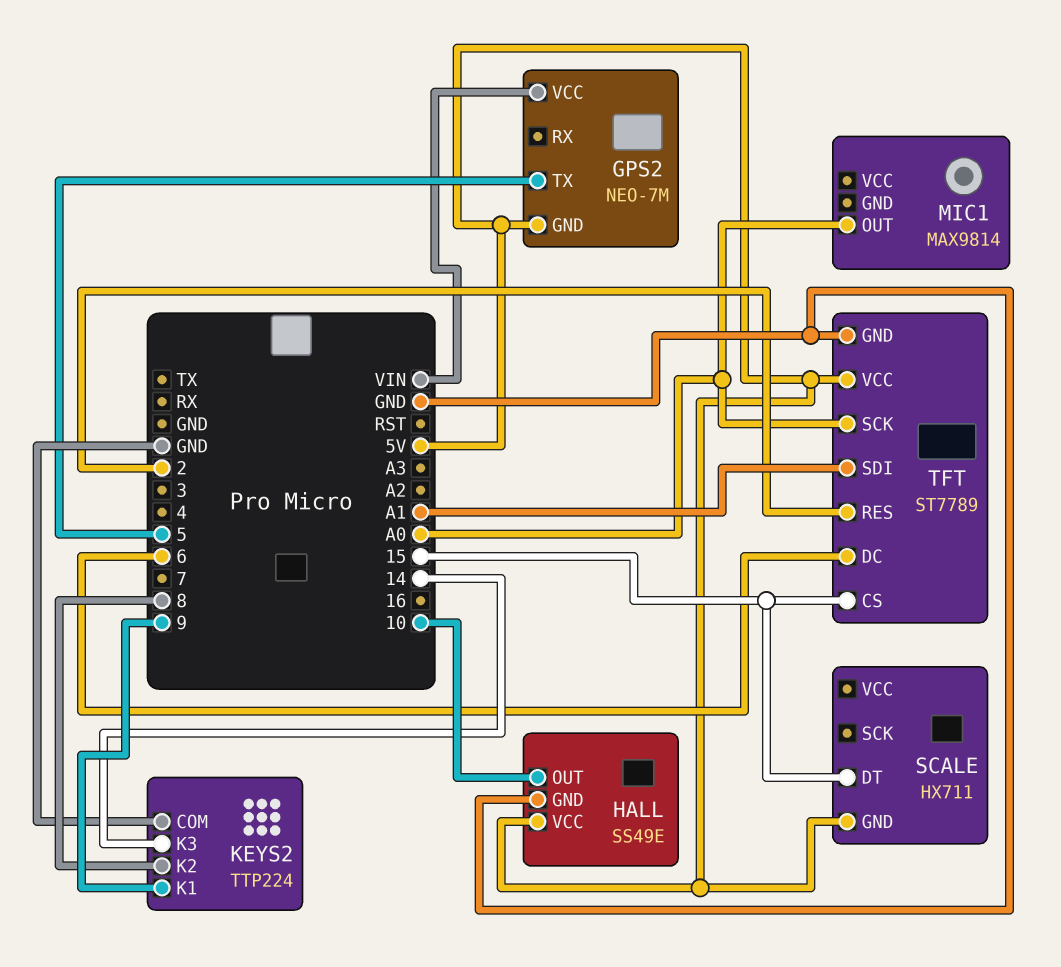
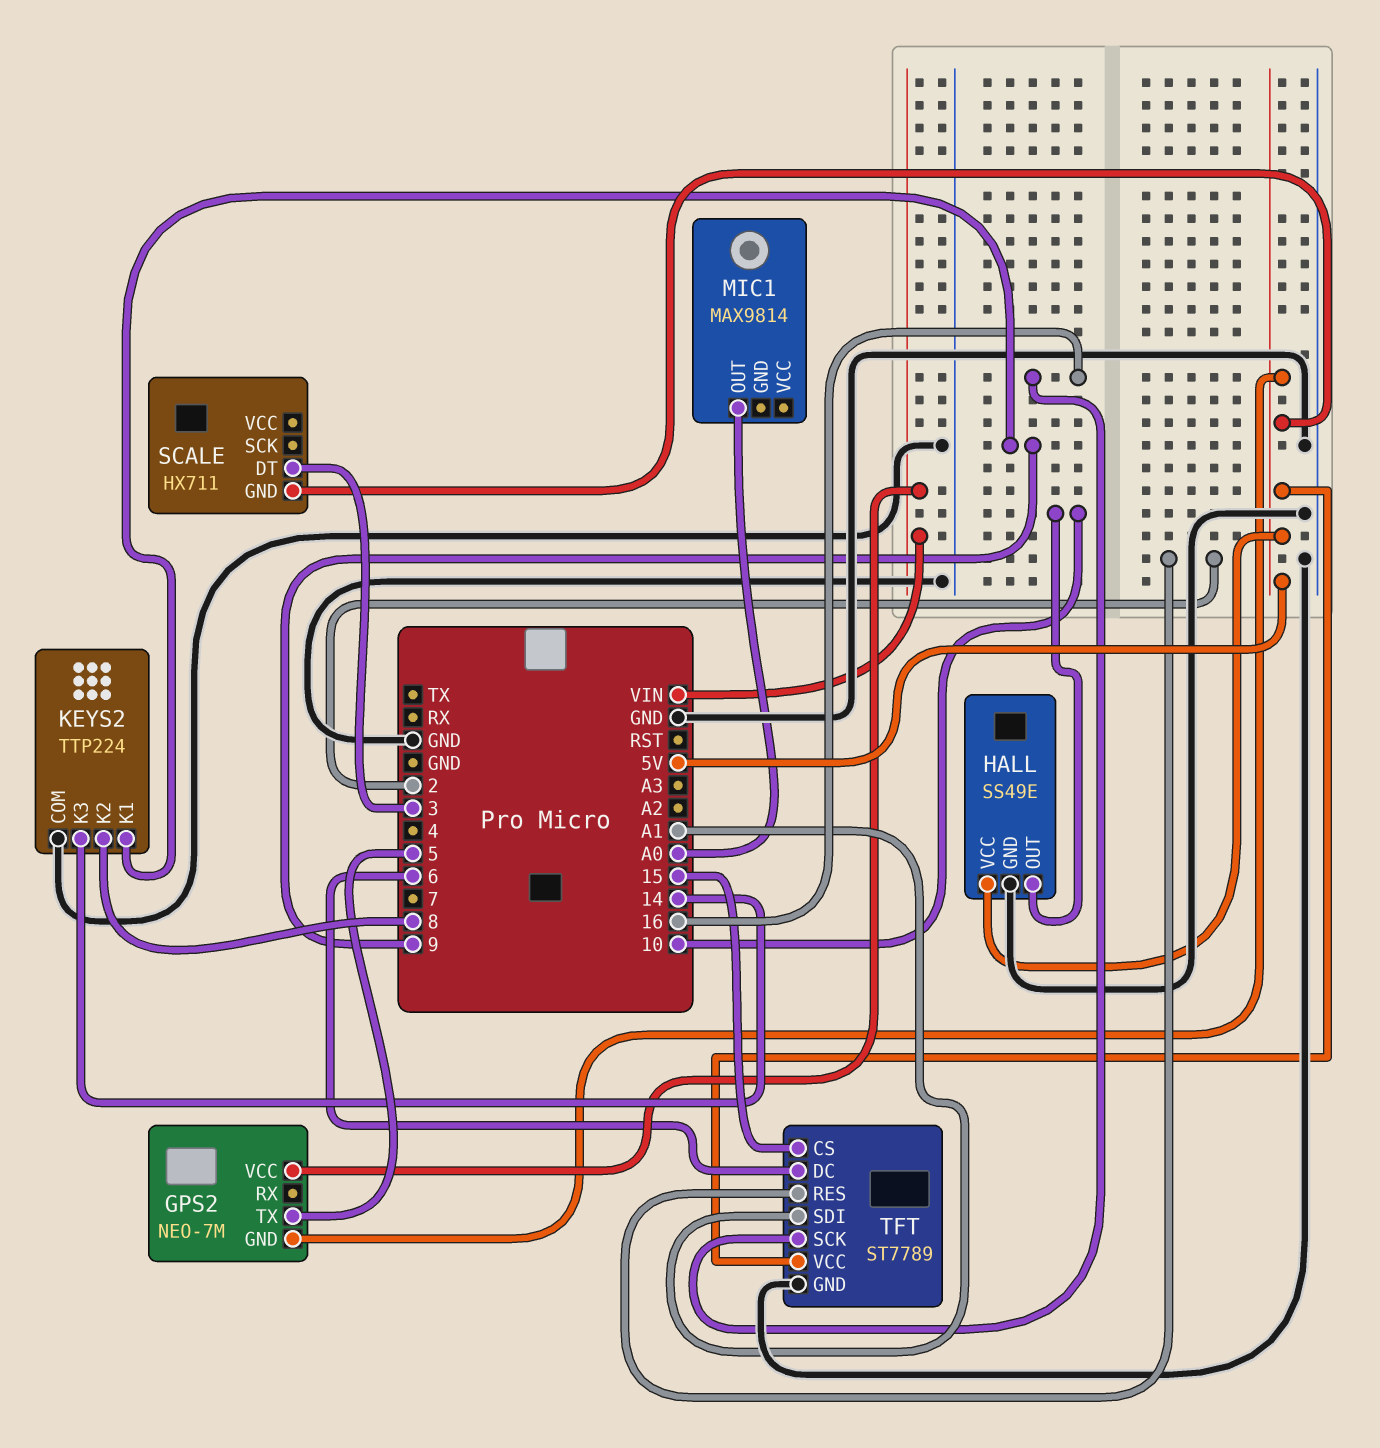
SCALE pin DT: 15 -> 3
TFT pin SCK: A0 -> 16

